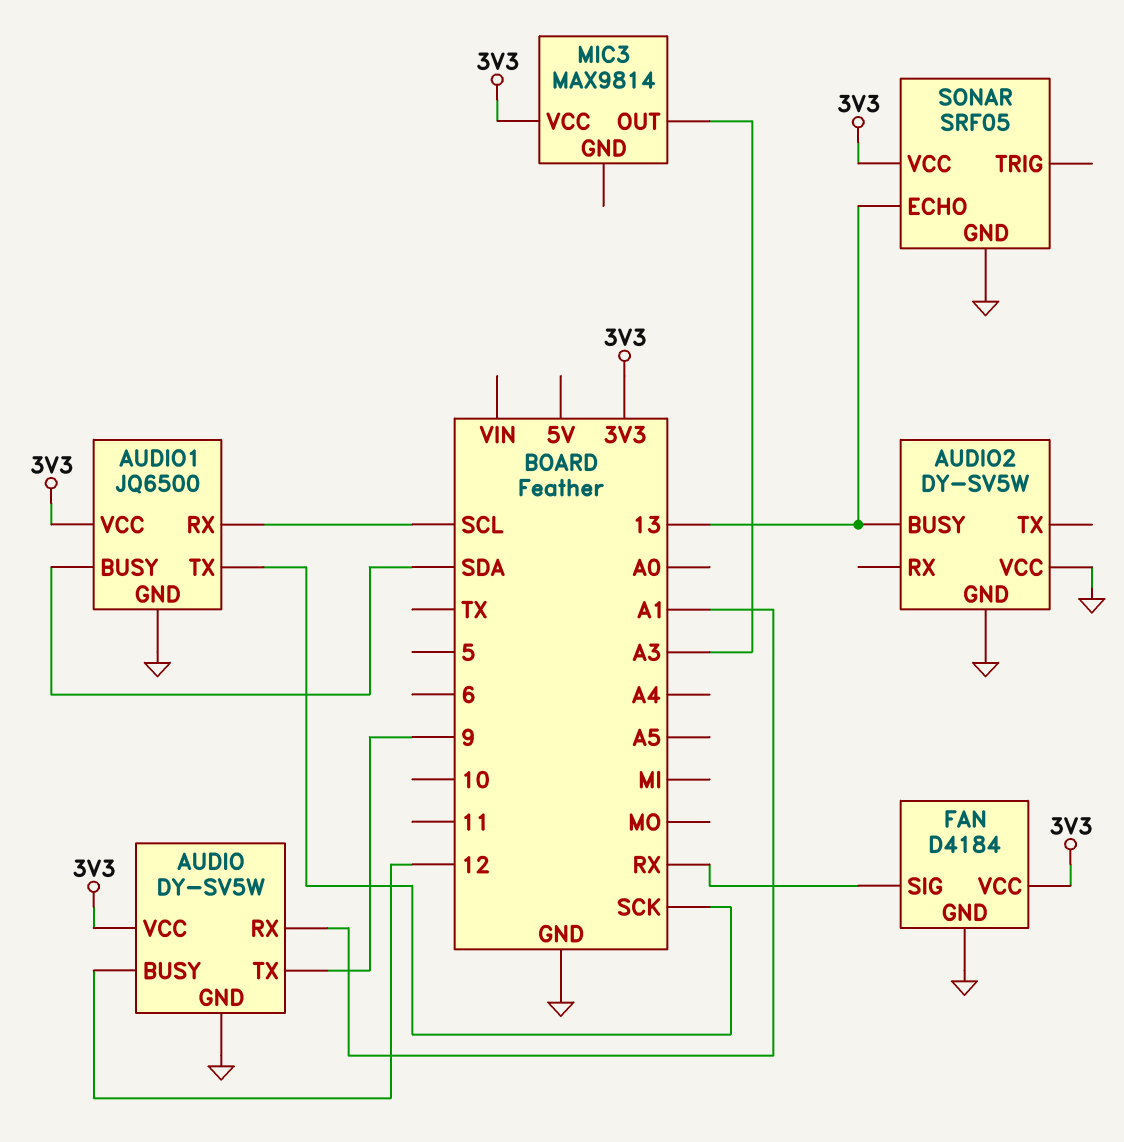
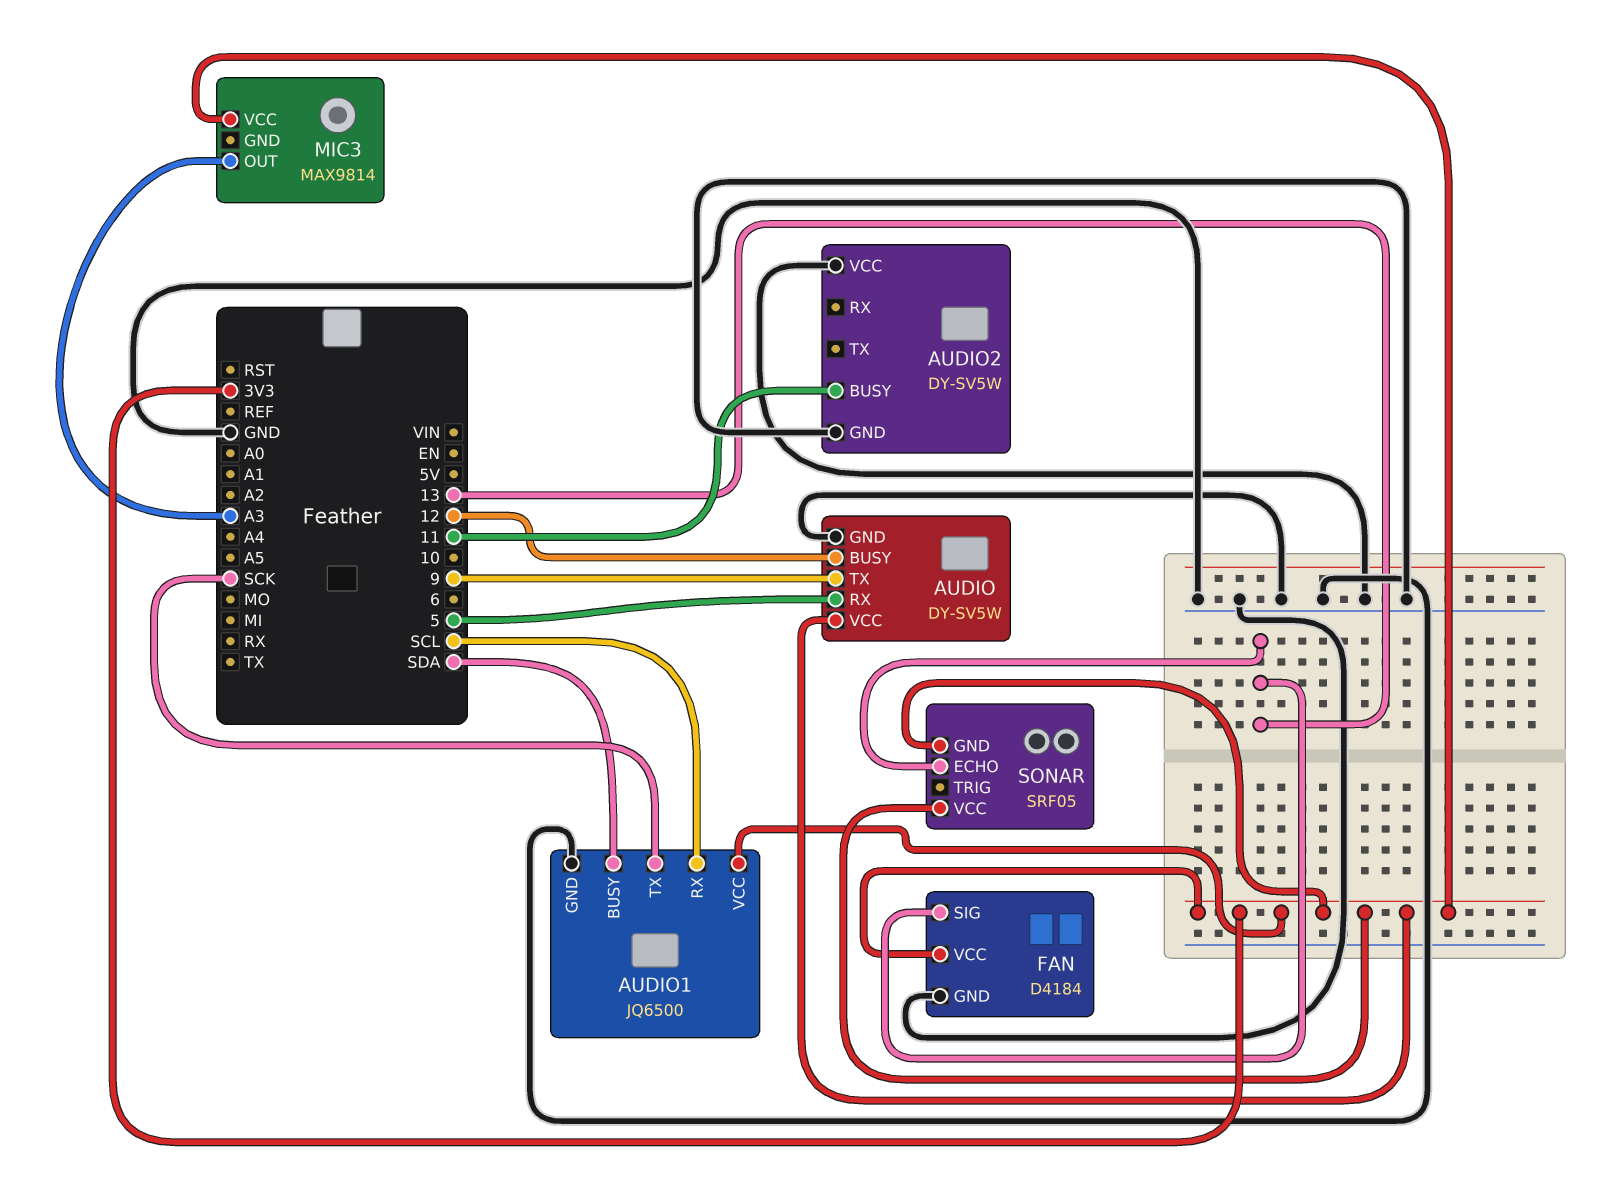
AUDIO pin RX: A1 -> 5
AUDIO2 pin BUSY: 13 -> 11
FAN pin SIG: RX -> 13
SONAR pin GND: GND -> 3V3

